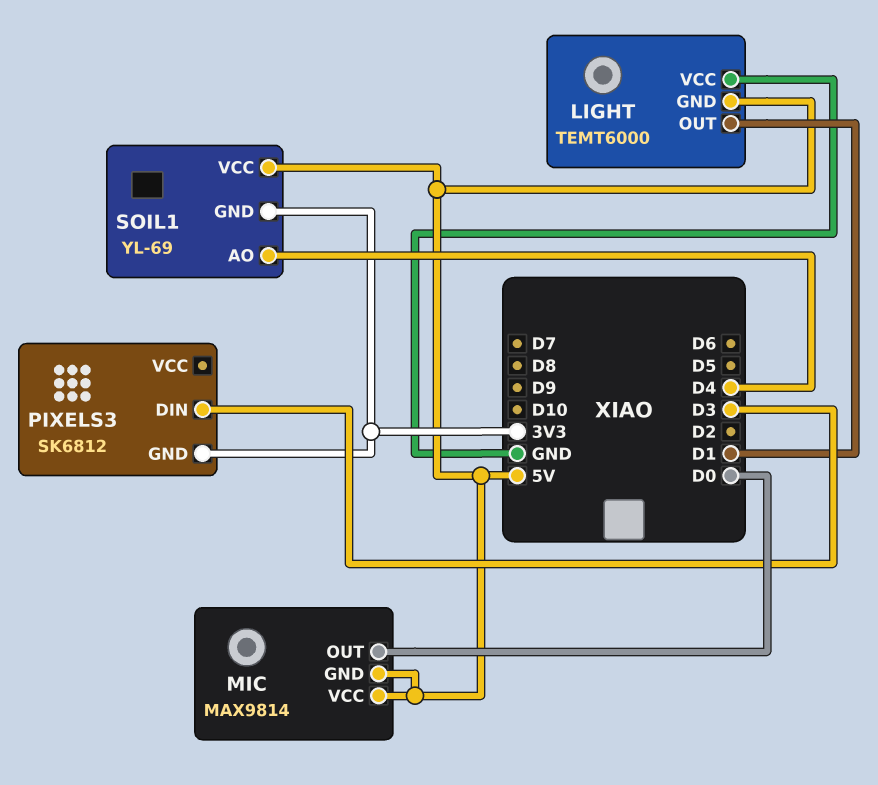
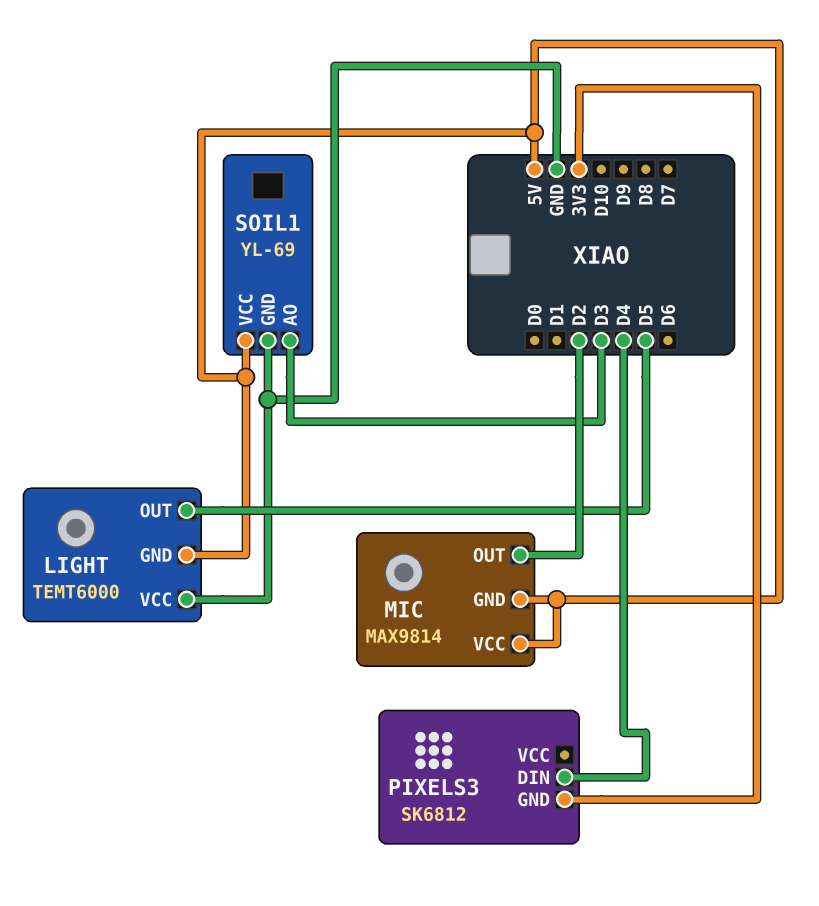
LIGHT pin OUT: D1 -> D5
MIC pin OUT: D0 -> D2
PIXELS3 pin DIN: D3 -> D4
SOIL1 pin AO: D4 -> D3
SOIL1 pin GND: 3V3 -> GND

